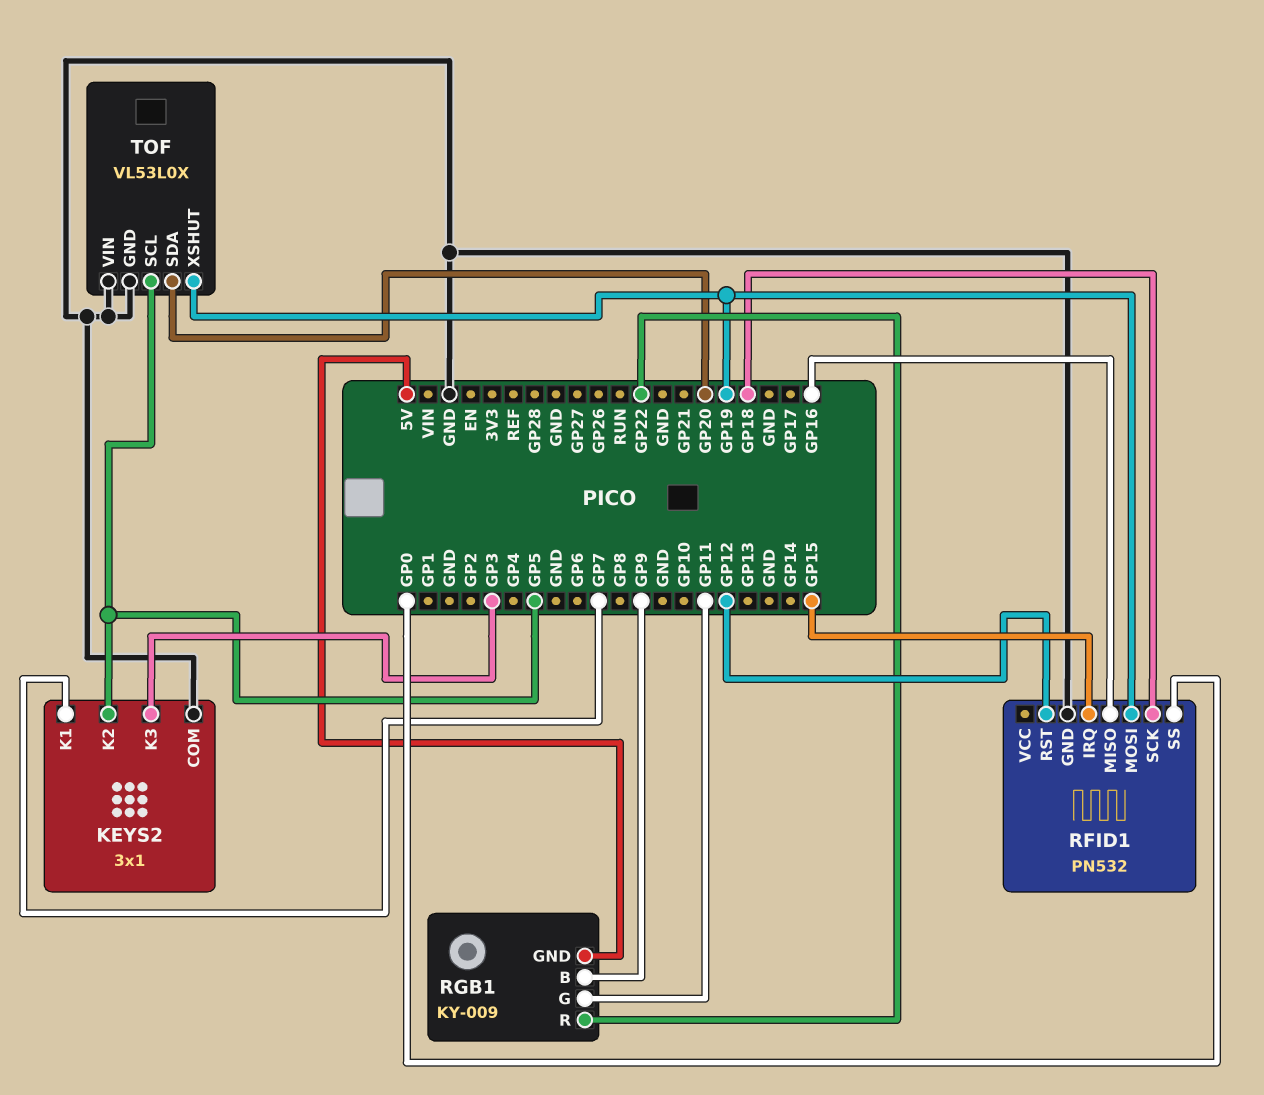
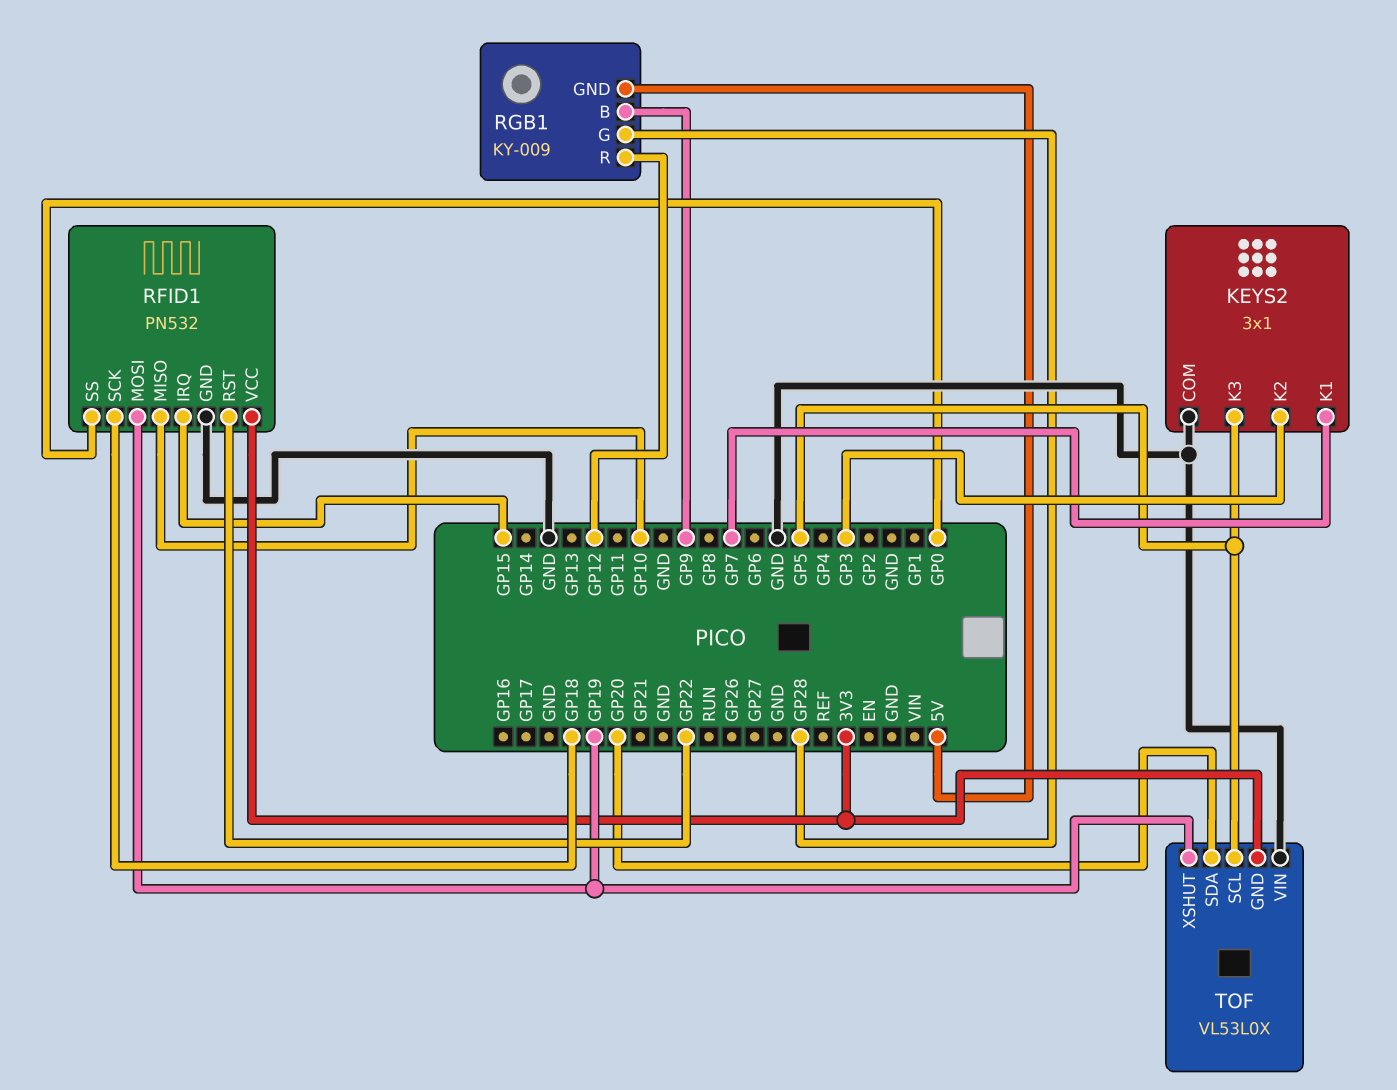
KEYS2 pin K2: GP5 -> GP3
KEYS2 pin K3: GP3 -> GP5
RFID1 pin MISO: GP16 -> GP10
RFID1 pin RST: GP12 -> GP22
RFID1 pin VCC: none -> 3V3
RGB1 pin G: GP11 -> GP28
RGB1 pin R: GP22 -> GP12
TOF pin GND: GND -> 3V3

